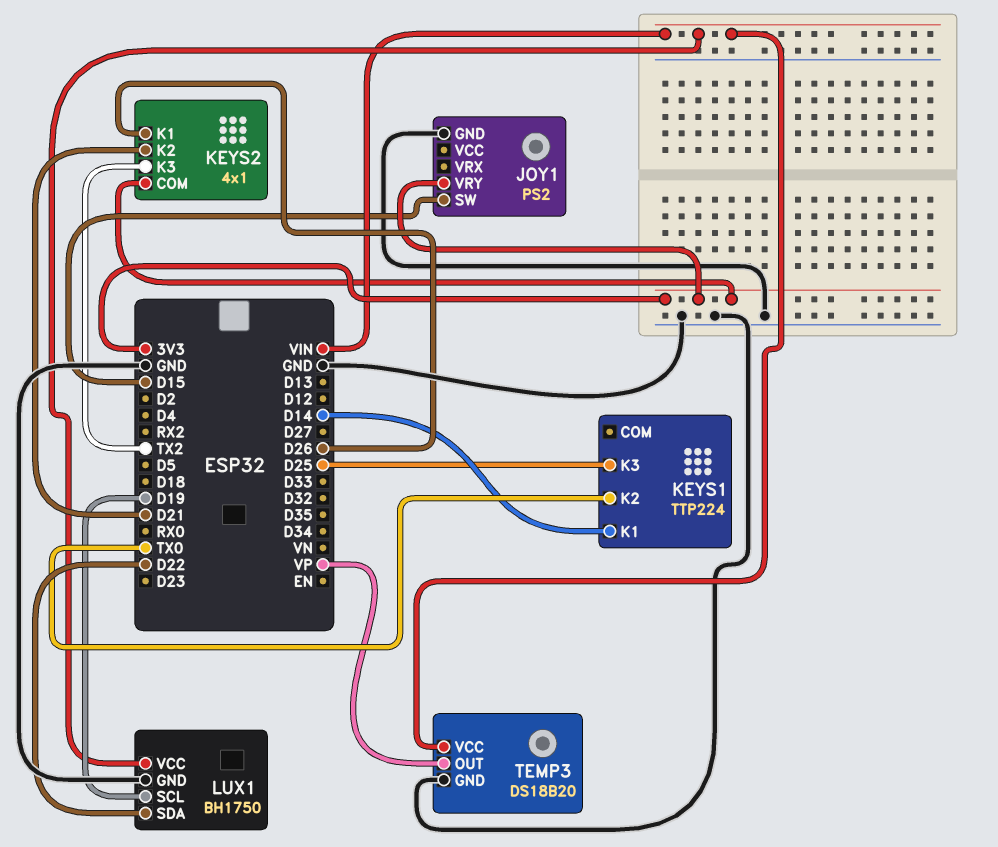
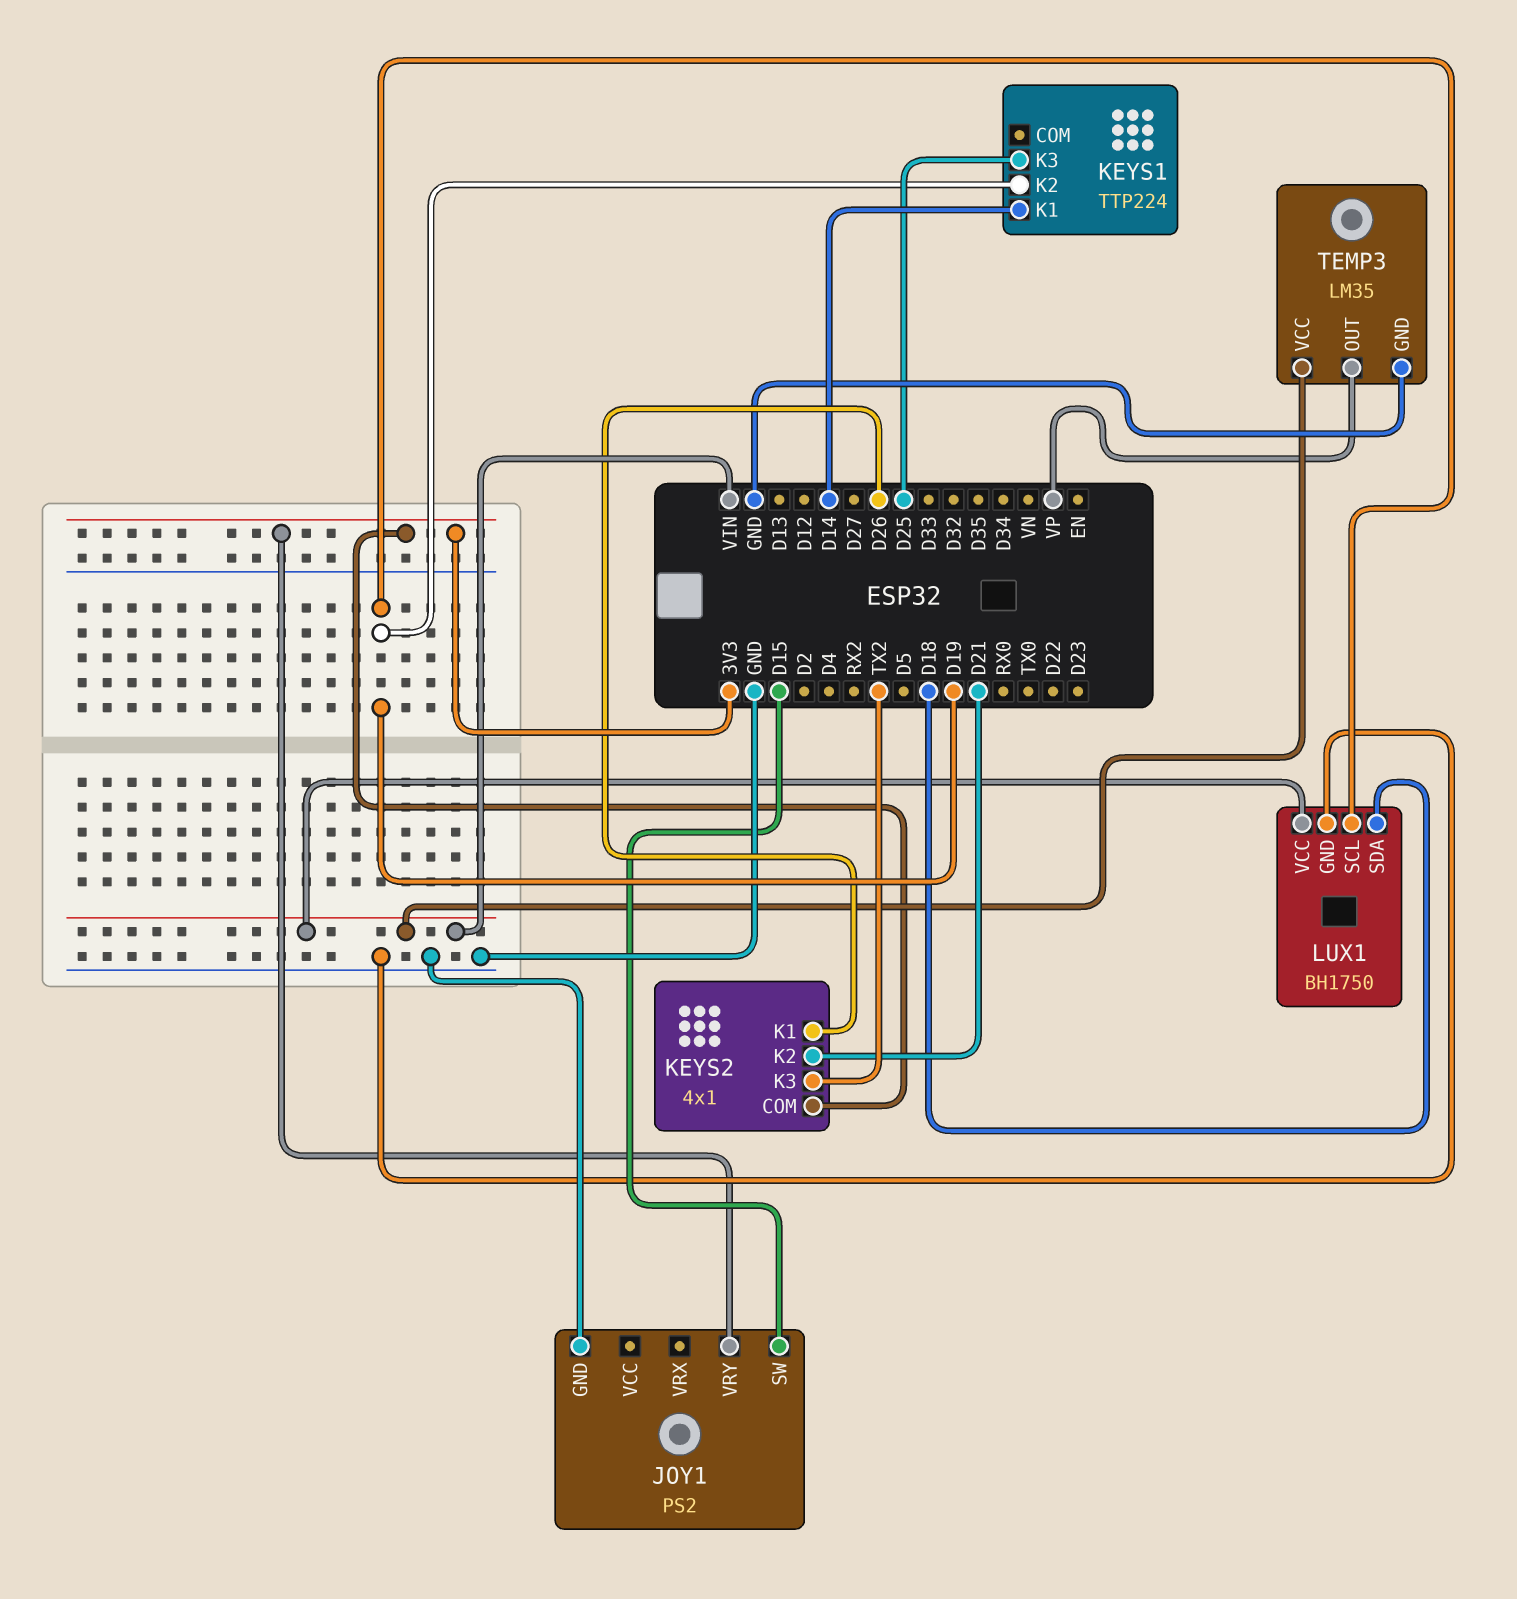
KEYS1 pin K2: TX0 -> D19
LUX1 pin SDA: D22 -> D18
TEMP3: DS18B20 -> LM35

